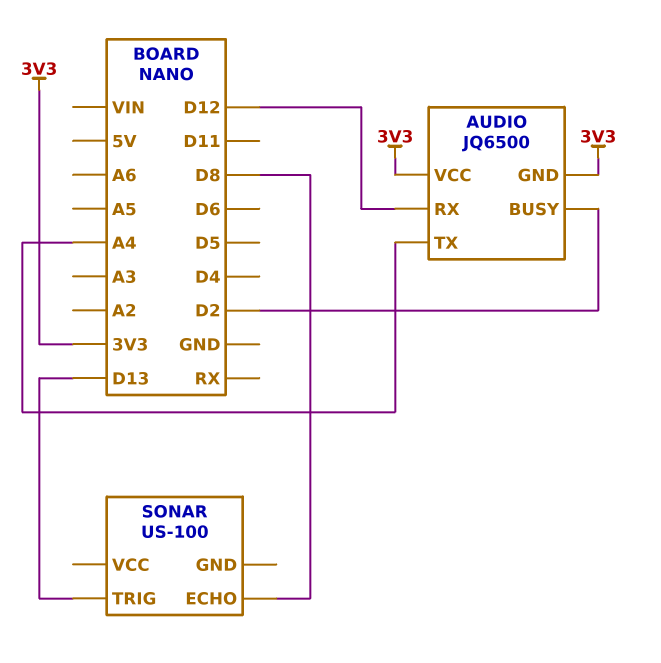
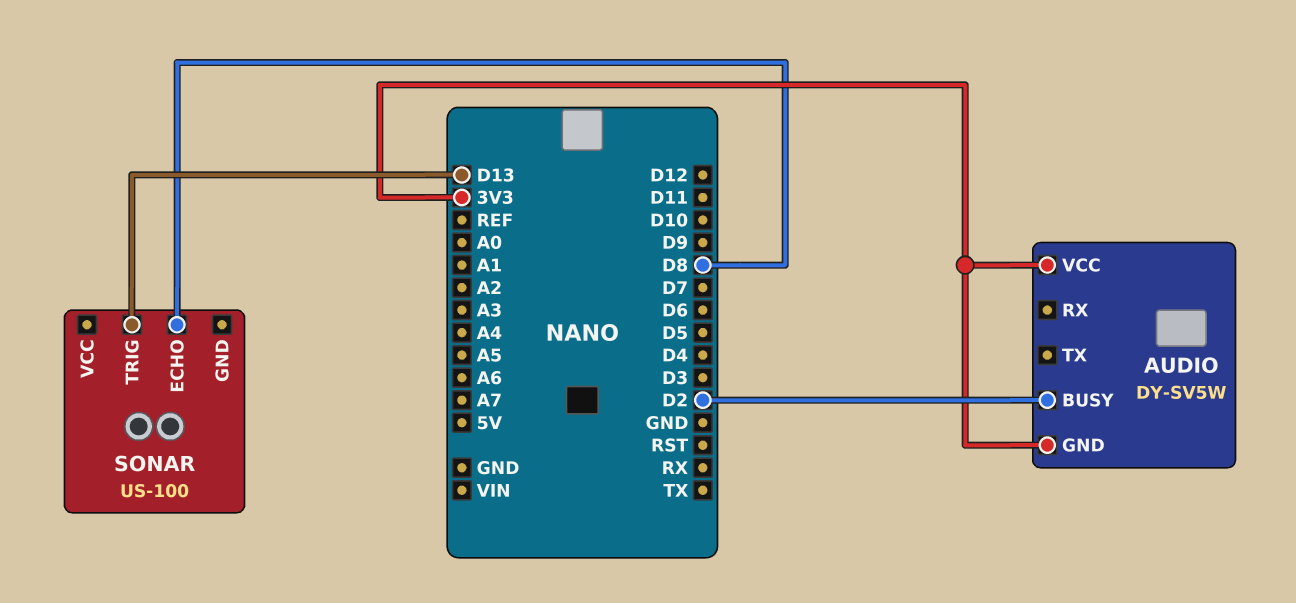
AUDIO: JQ6500 -> DY-SV5W
AUDIO pin RX: D12 -> none
AUDIO pin TX: A4 -> none

